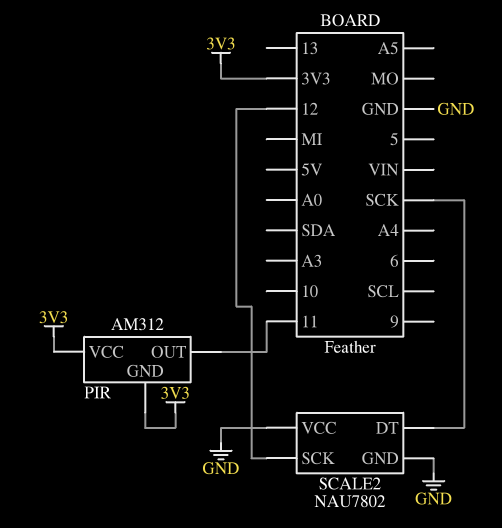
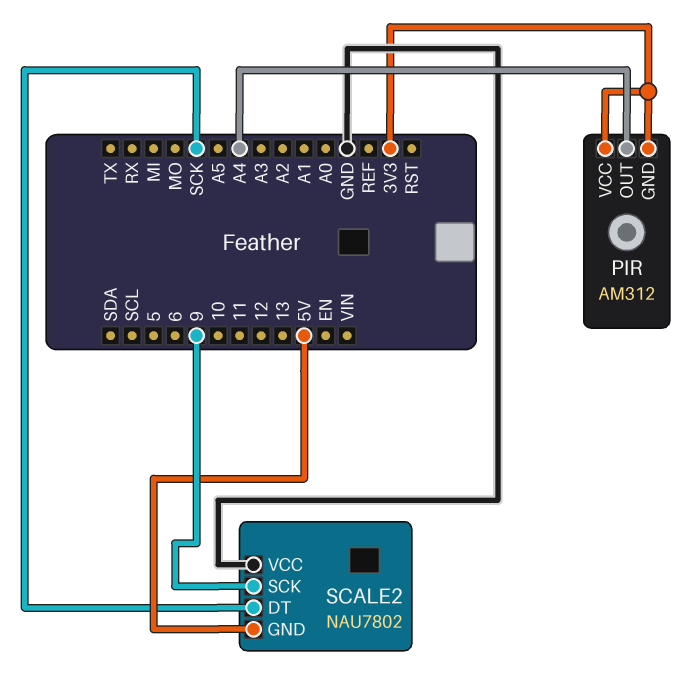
PIR pin OUT: 11 -> A4
SCALE2 pin GND: GND -> 5V
SCALE2 pin SCK: 12 -> 9

